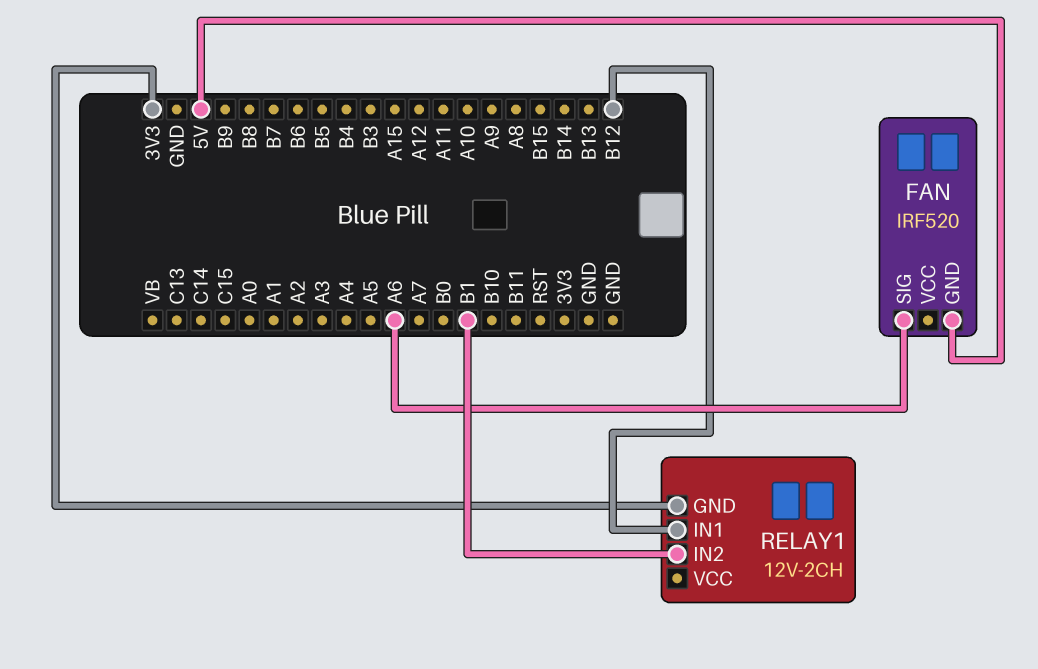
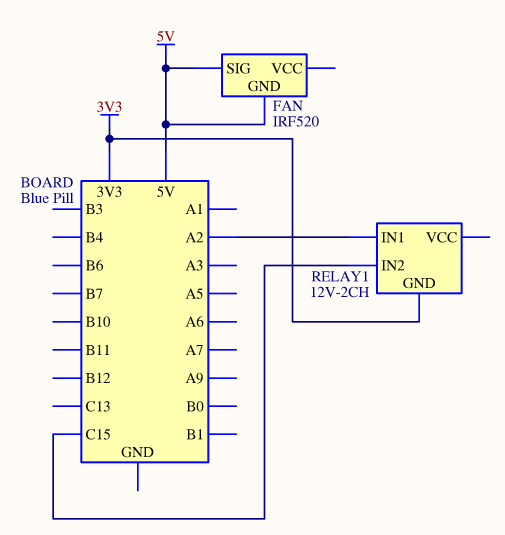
FAN pin SIG: A6 -> 5V
RELAY1 pin IN1: B12 -> A2
RELAY1 pin IN2: B1 -> C15

